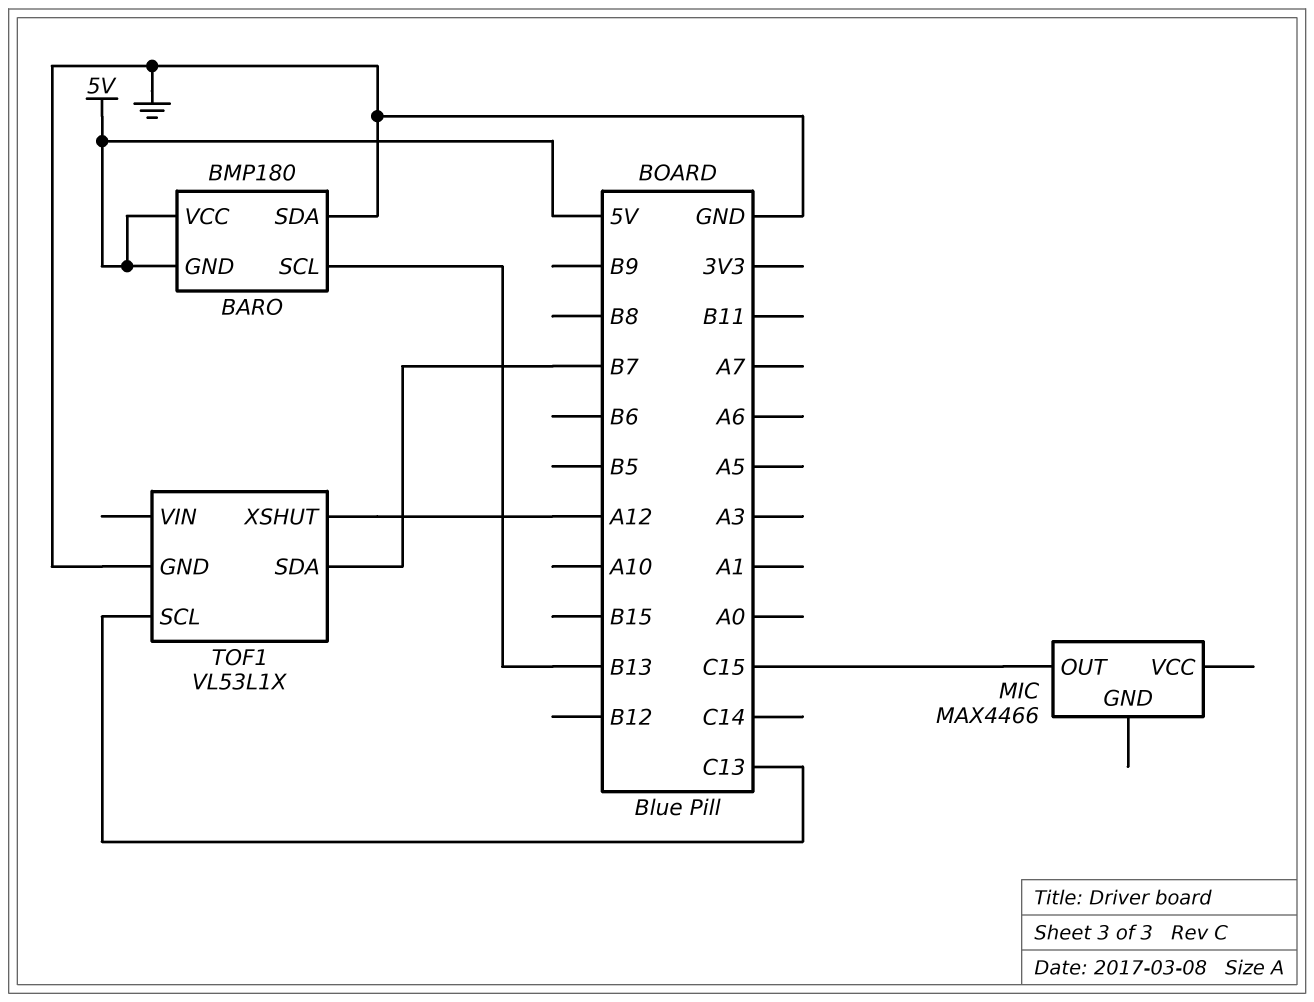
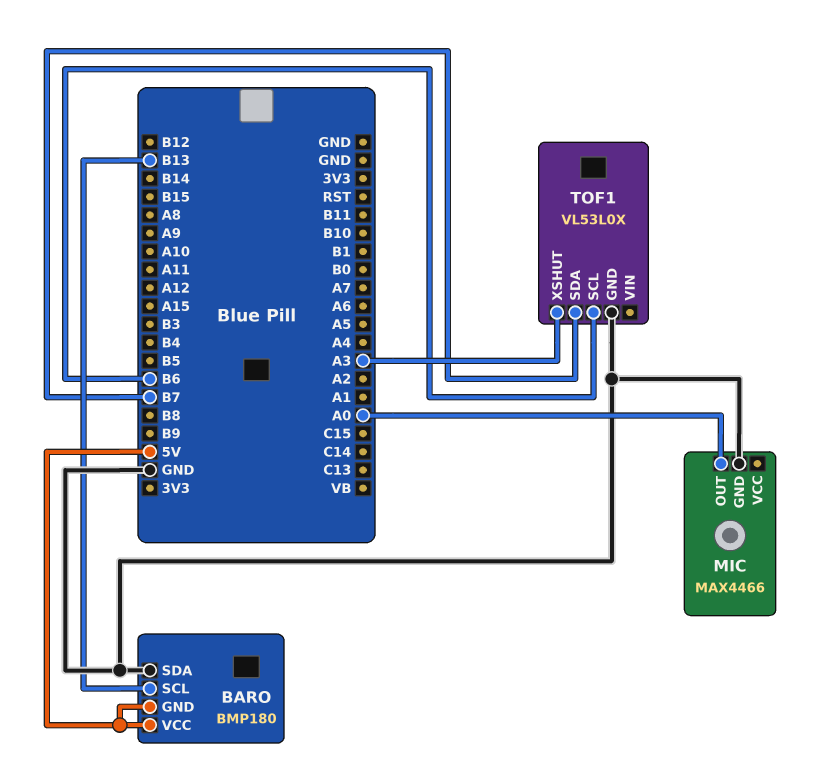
MIC pin GND: none -> GND
MIC pin OUT: C15 -> A0
TOF1: VL53L1X -> VL53L0X
TOF1 pin SCL: C13 -> B6
TOF1 pin XSHUT: A12 -> A3

